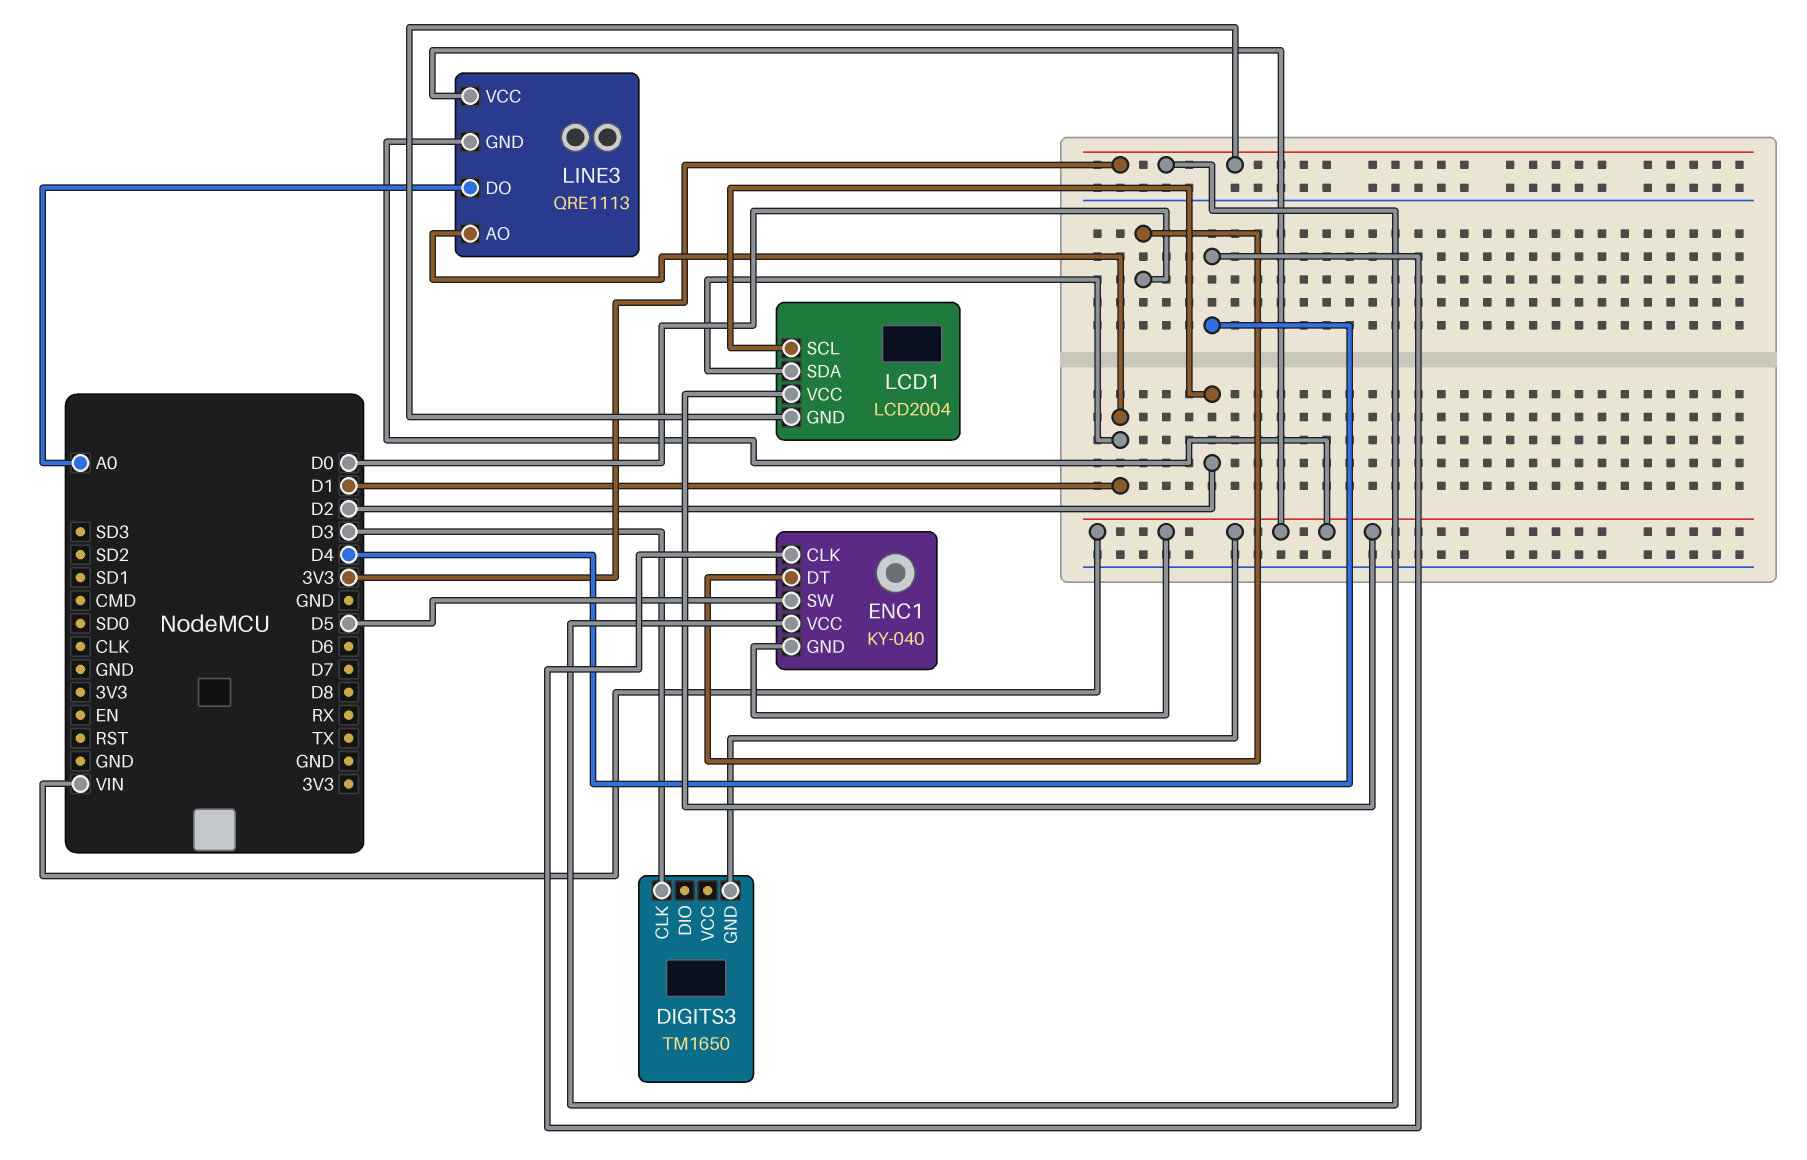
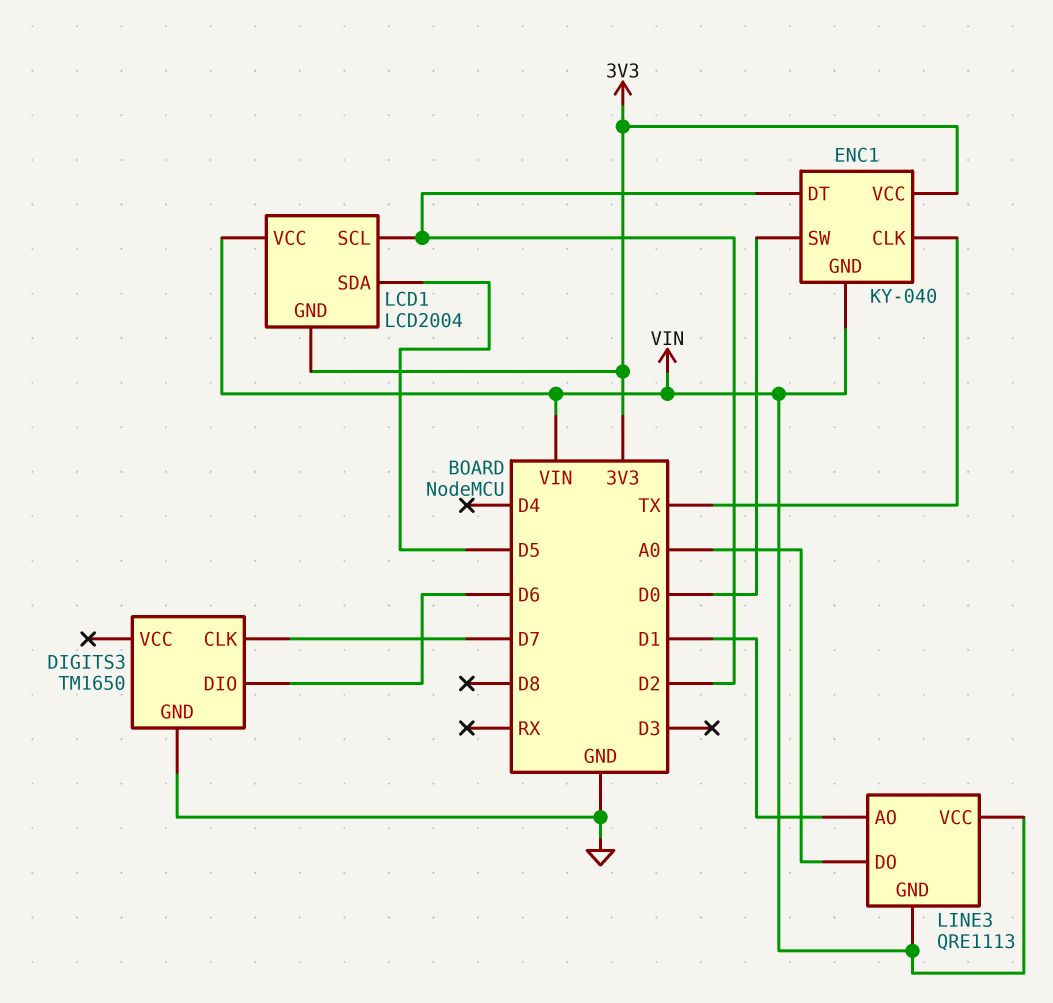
DIGITS3 pin CLK: D3 -> D7
DIGITS3 pin DIO: none -> D6
DIGITS3 pin GND: VIN -> GND
ENC1 pin CLK: D4 -> TX
ENC1 pin DT: D0 -> D2
ENC1 pin SW: D5 -> D0
LCD1 pin SDA: D1 -> D5

